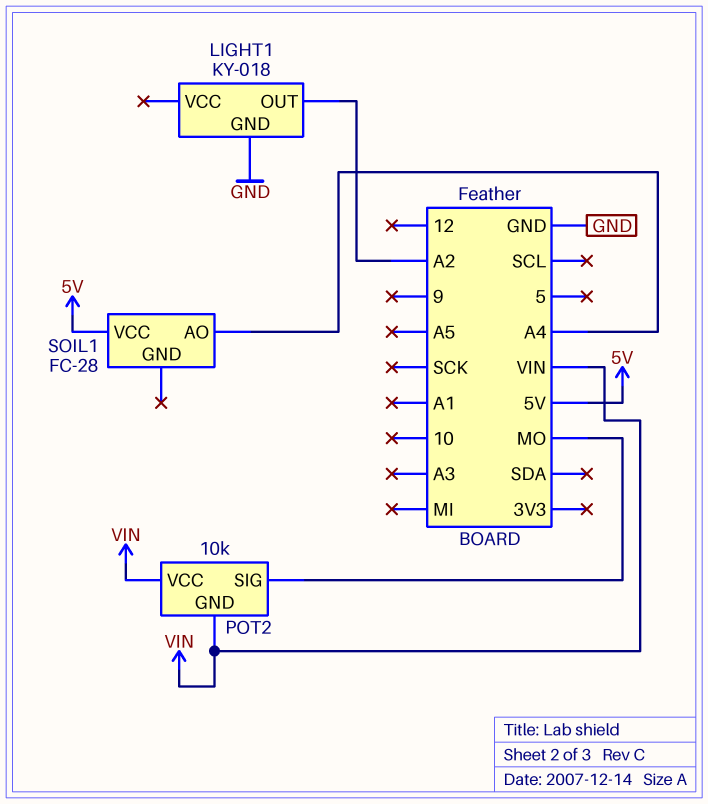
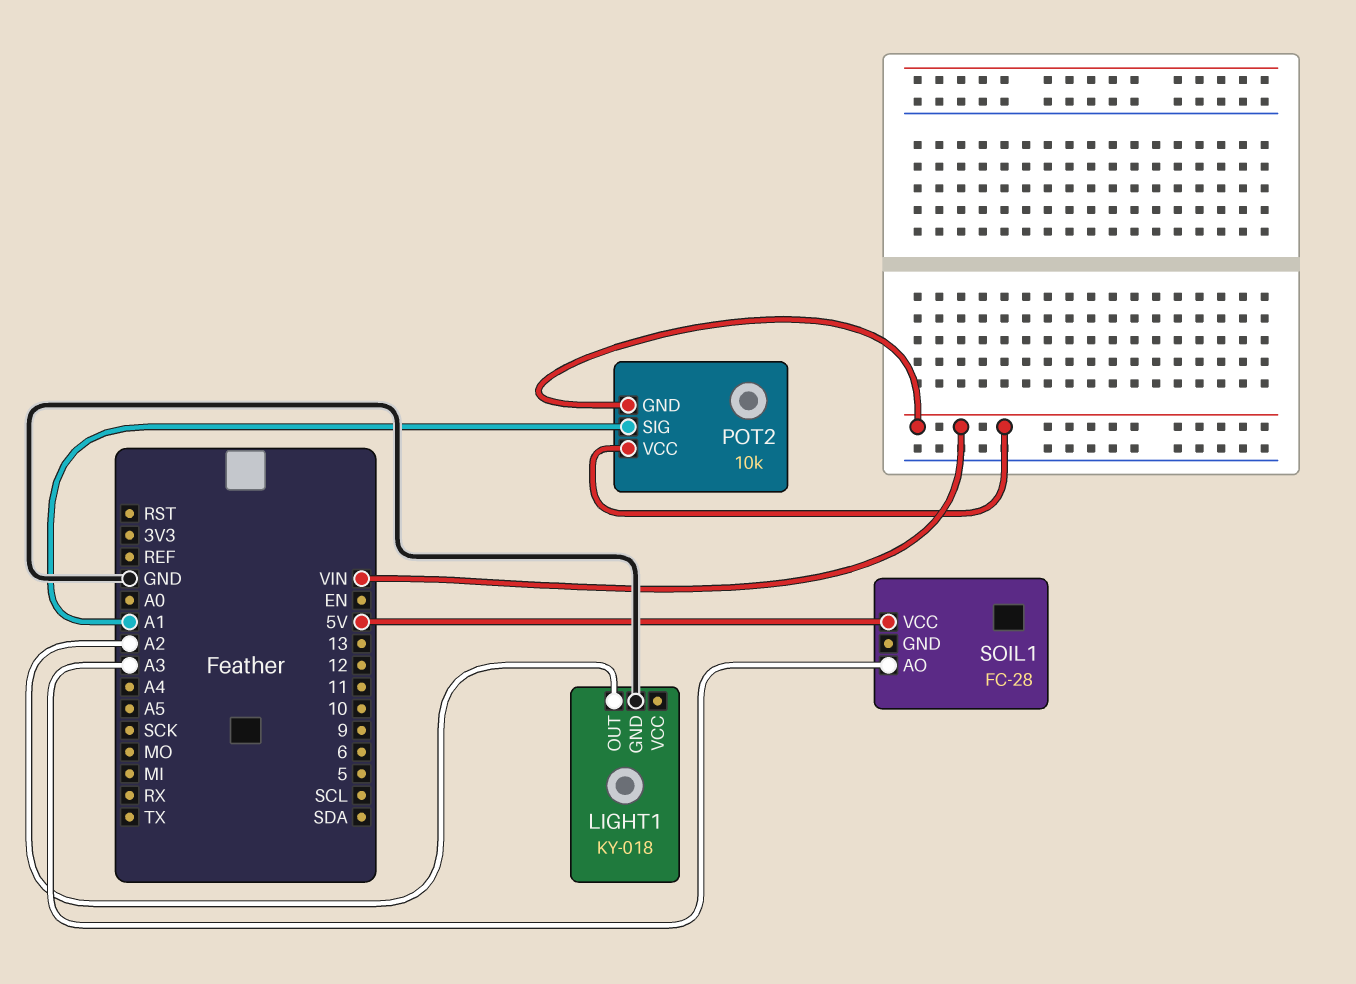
POT2 pin SIG: MO -> A1
SOIL1 pin AO: A4 -> A3

